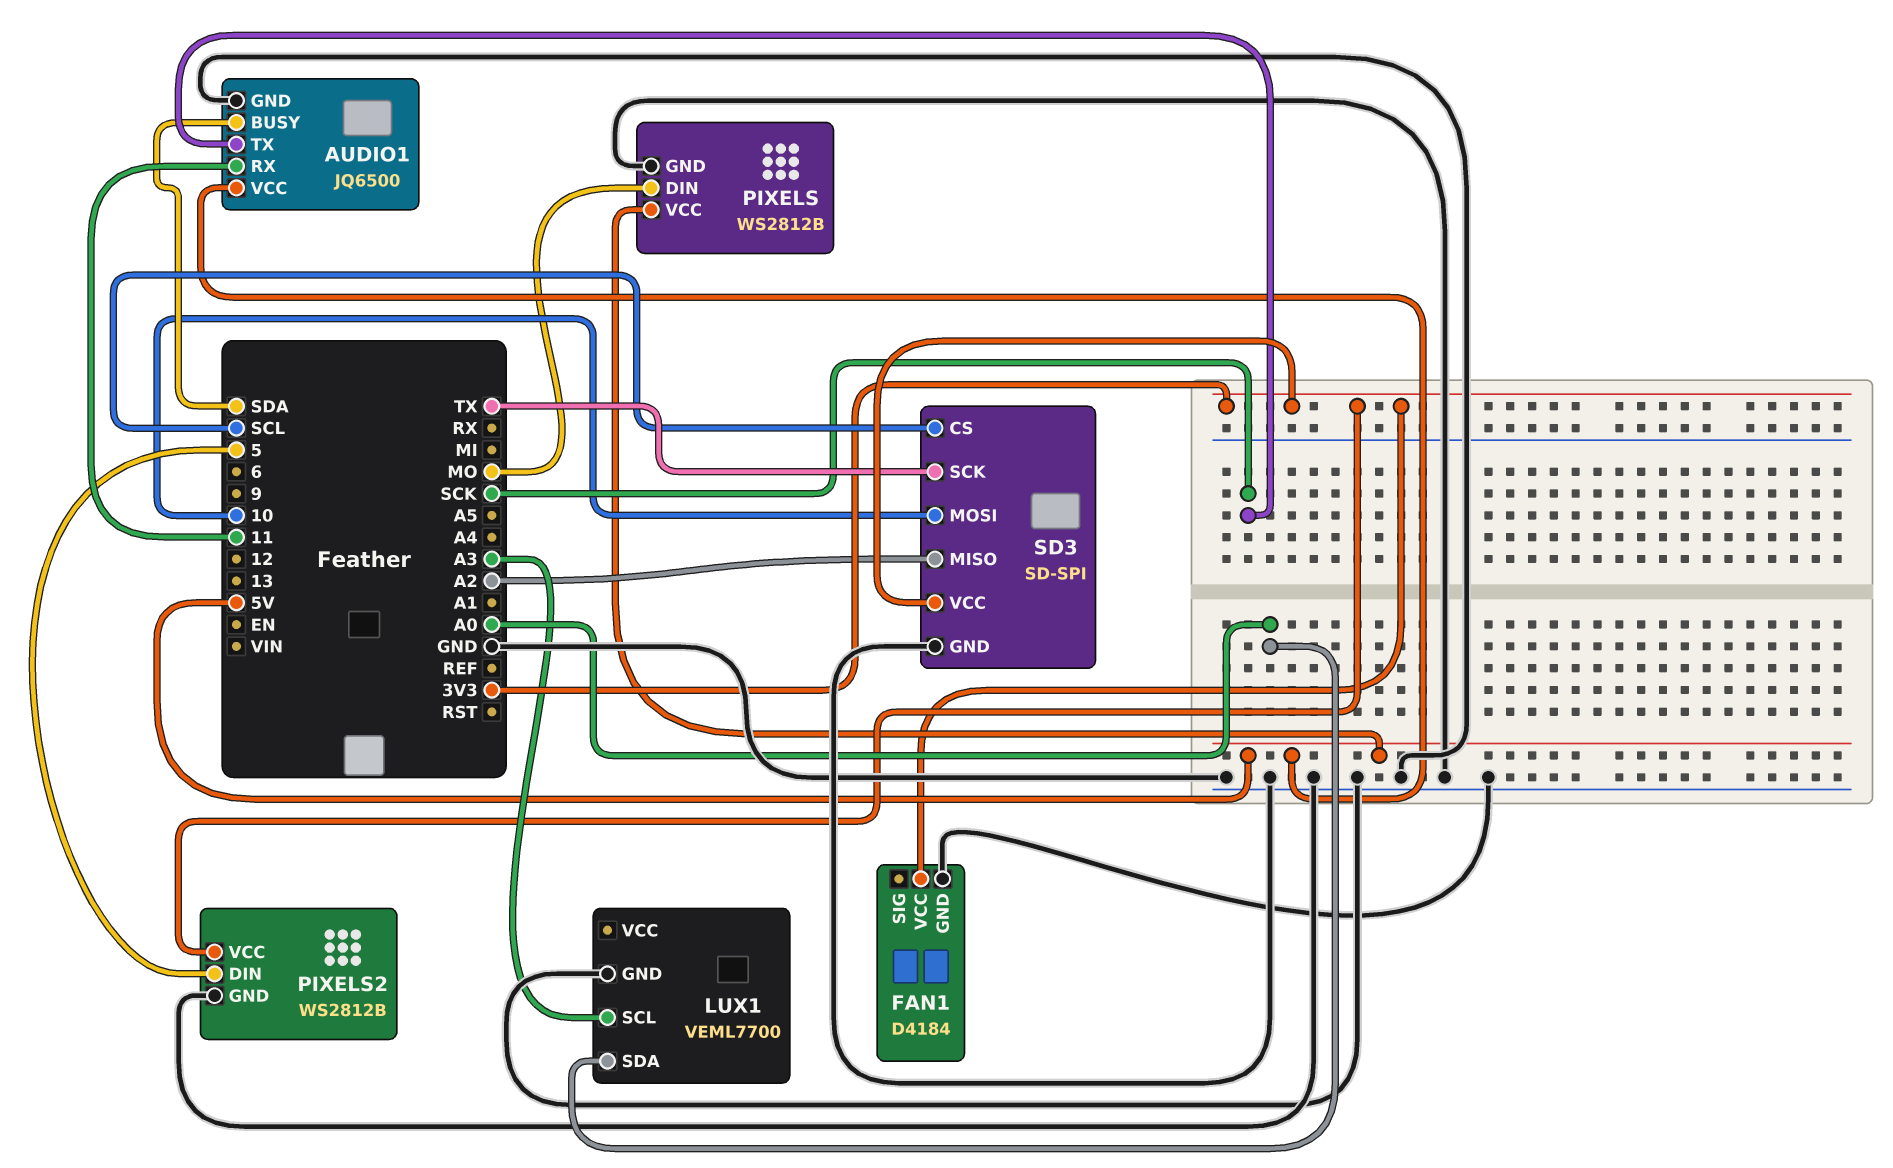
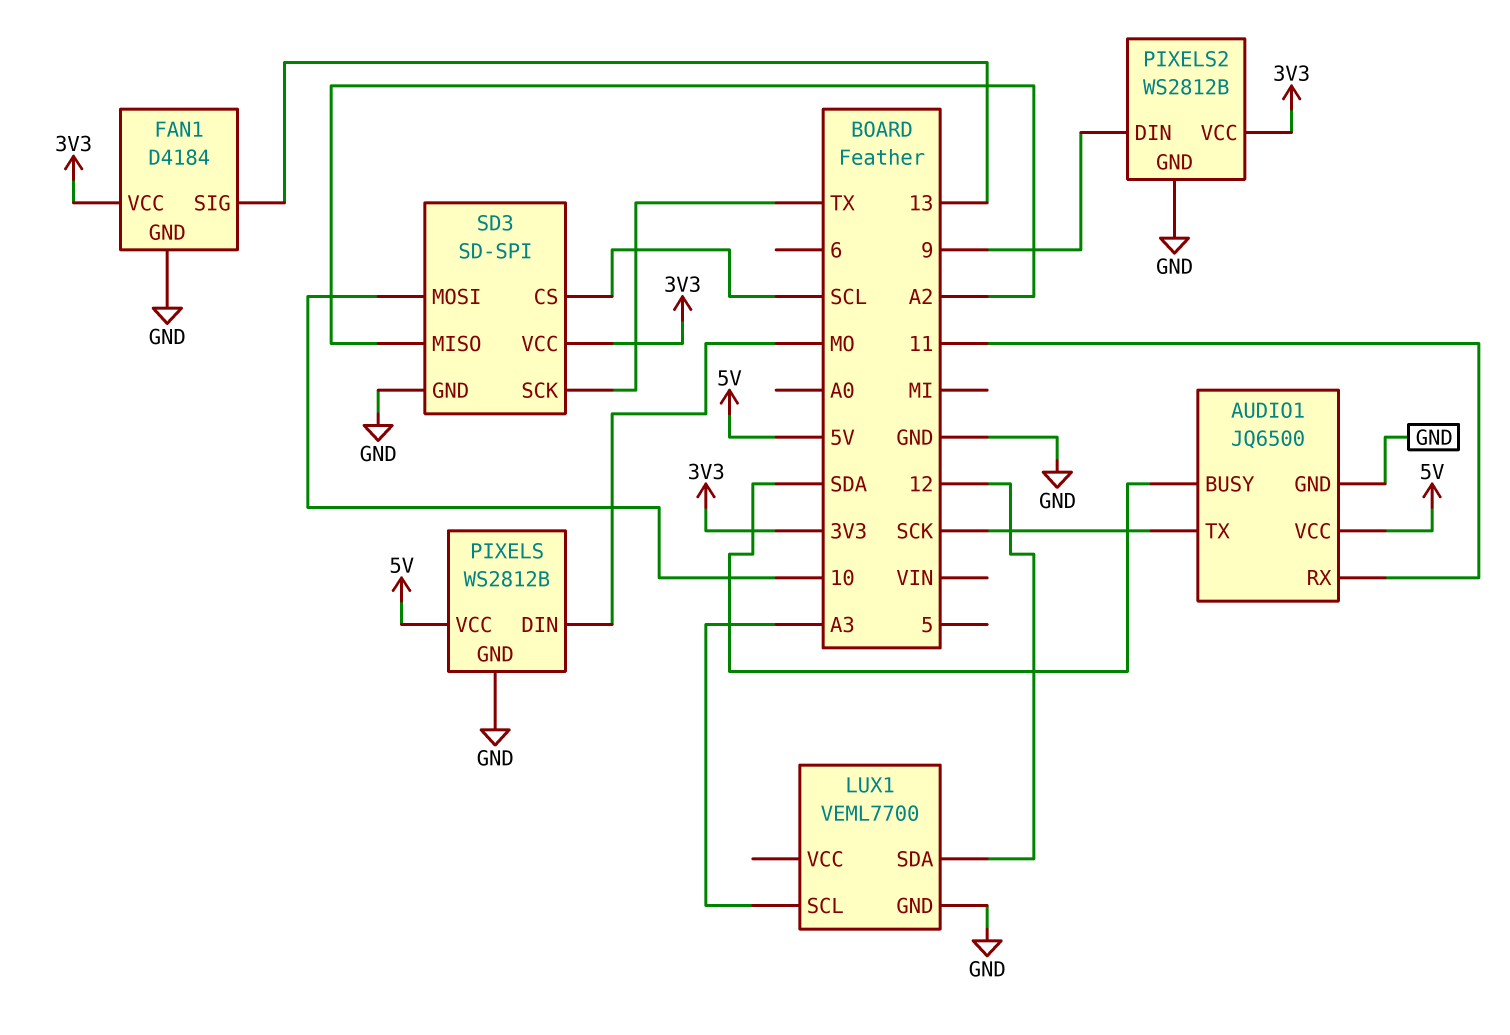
FAN1 pin SIG: none -> 13
LUX1 pin SDA: A0 -> 12
PIXELS2 pin DIN: 5 -> 9

